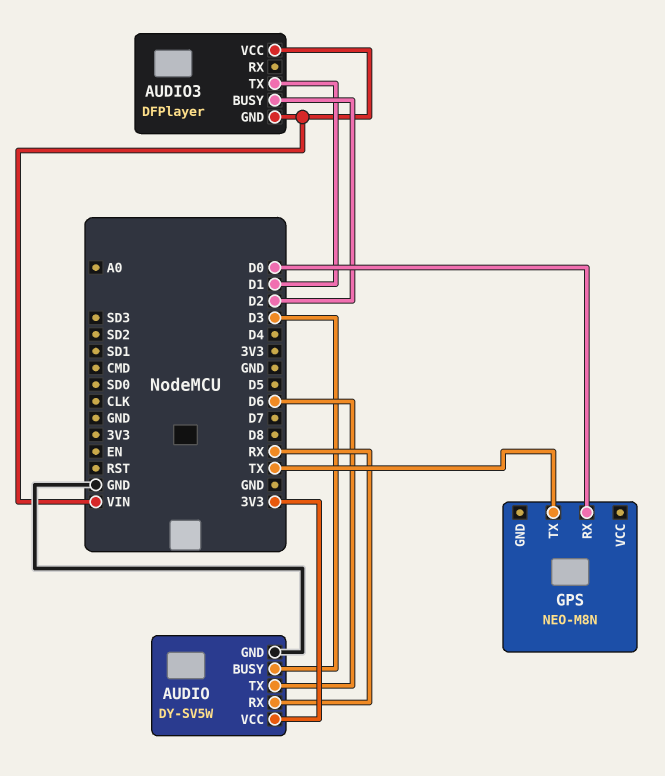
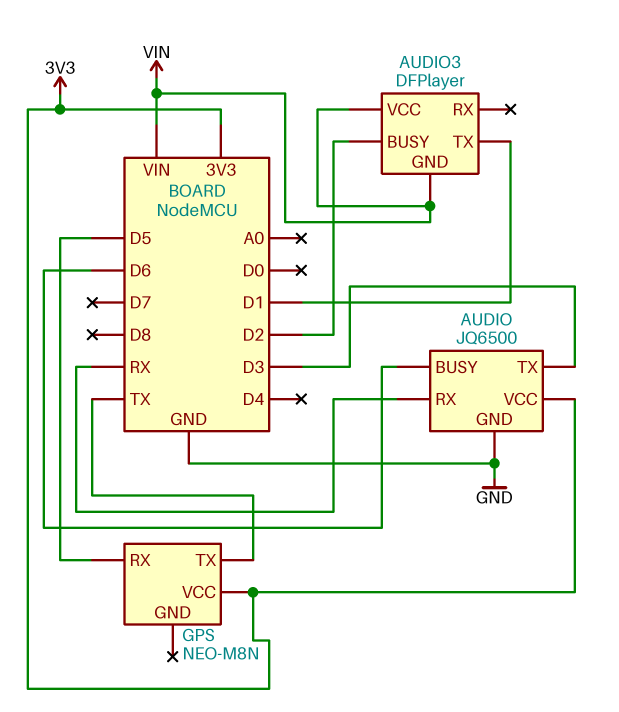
AUDIO: DY-SV5W -> JQ6500
AUDIO pin BUSY: D3 -> D6
AUDIO pin TX: D6 -> D3
GPS pin RX: D0 -> D5
GPS pin VCC: none -> 3V3

